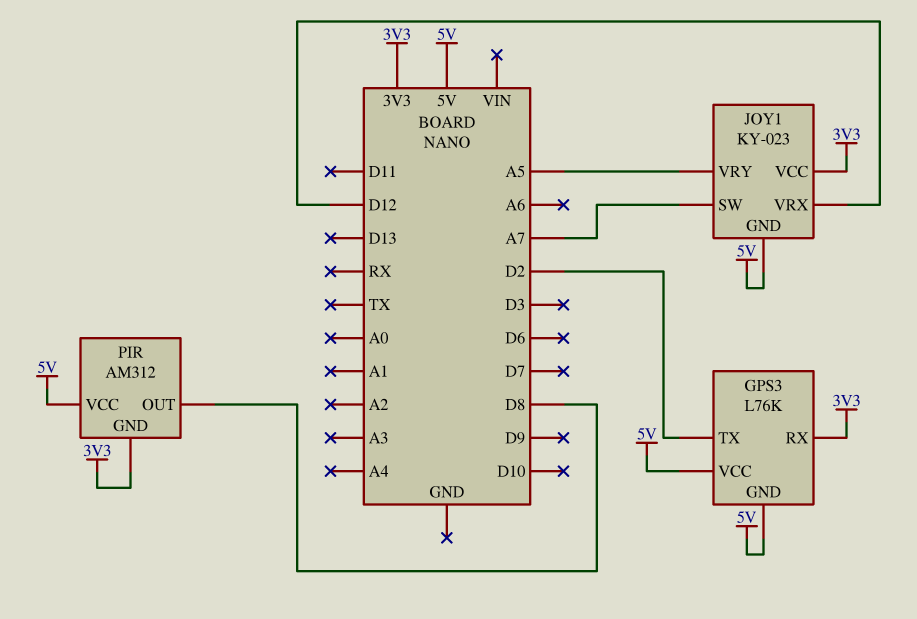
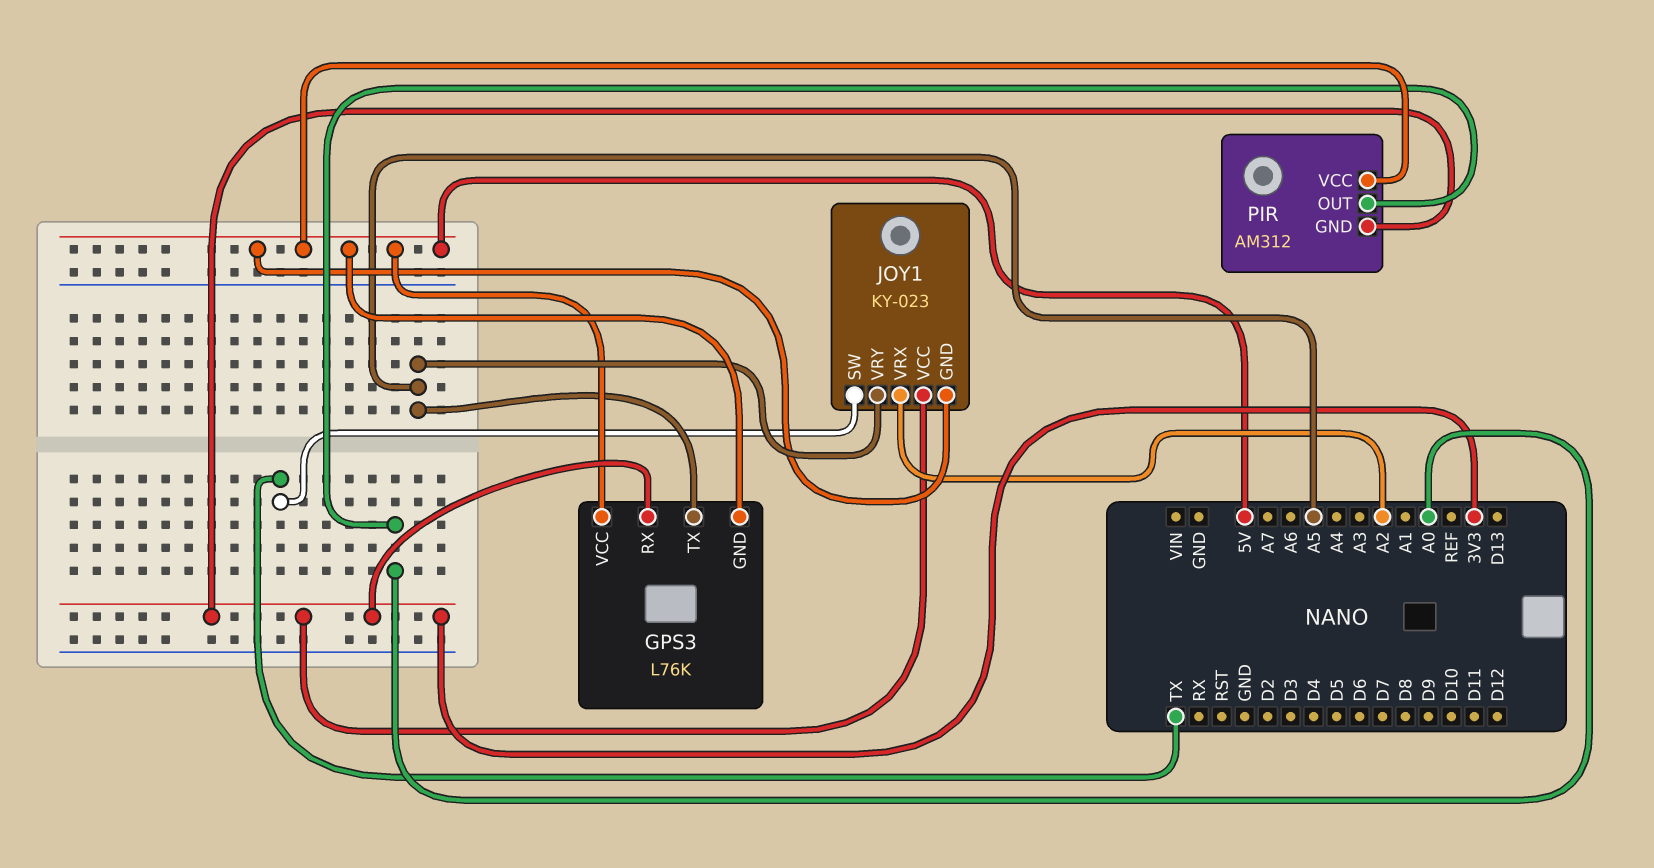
GPS3 pin TX: D2 -> A5
JOY1 pin SW: A7 -> TX
JOY1 pin VRX: D12 -> A2
PIR pin OUT: D8 -> A0

